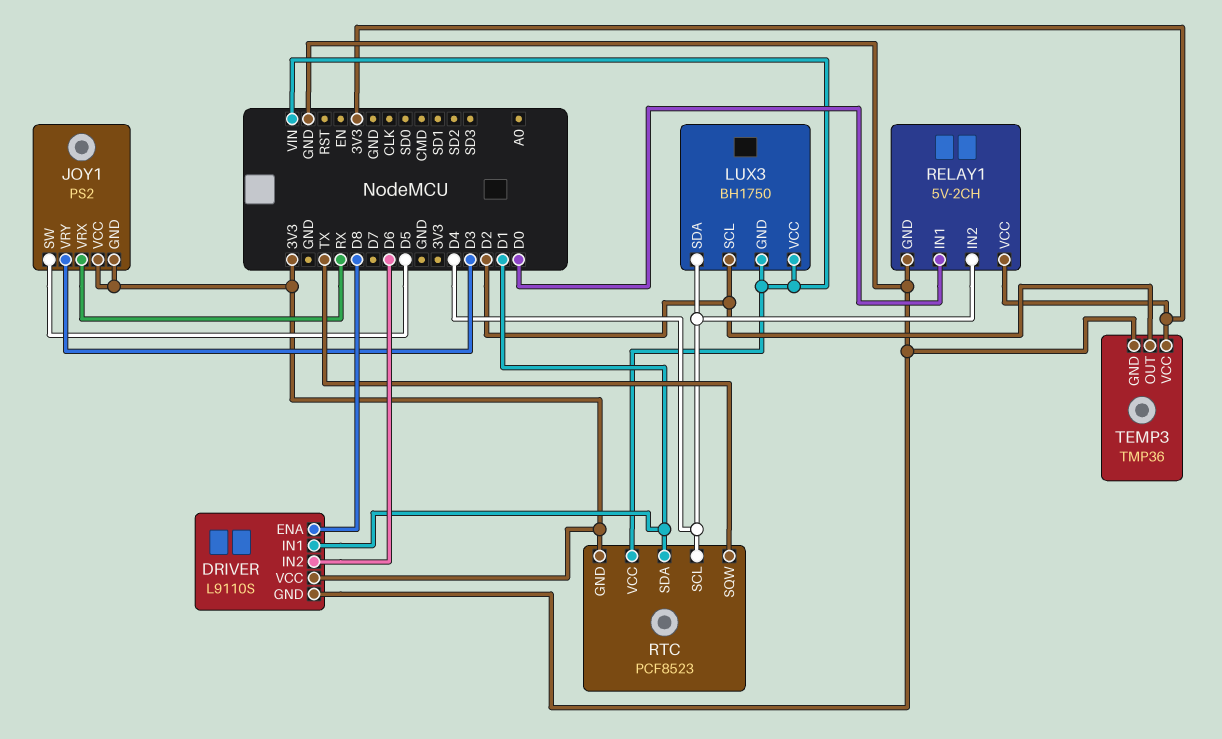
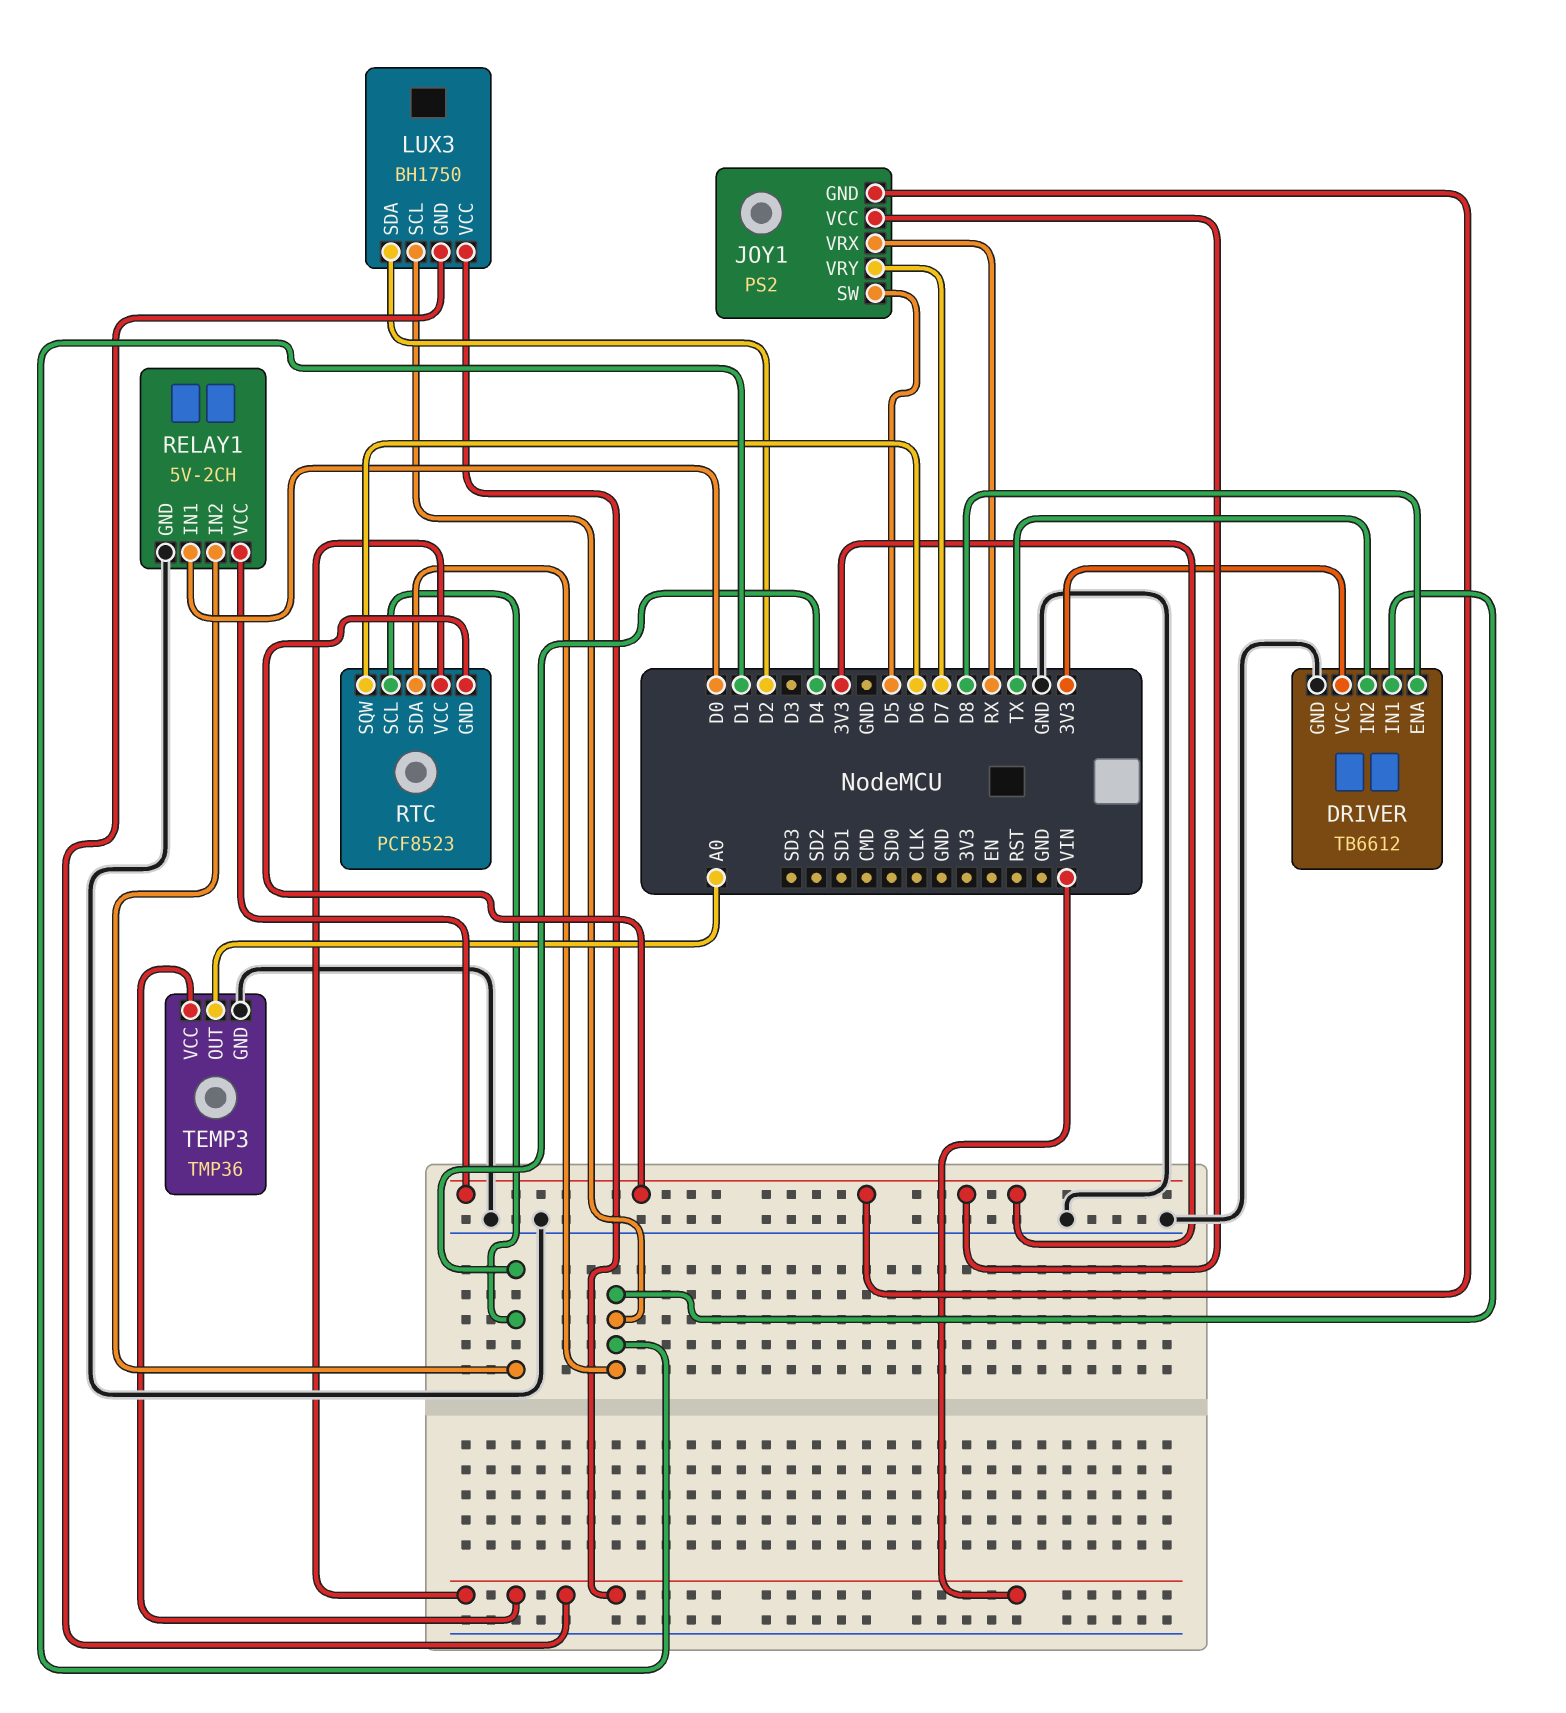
DRIVER: L9110S -> TB6612
DRIVER pin IN2: D6 -> TX
JOY1 pin VRY: D3 -> D7
LUX3 pin SCL: D2 -> D1
LUX3 pin SDA: D4 -> D2
RTC pin SQW: TX -> D6
TEMP3 pin OUT: D2 -> A0
TEMP3 pin VCC: 3V3 -> VIN

